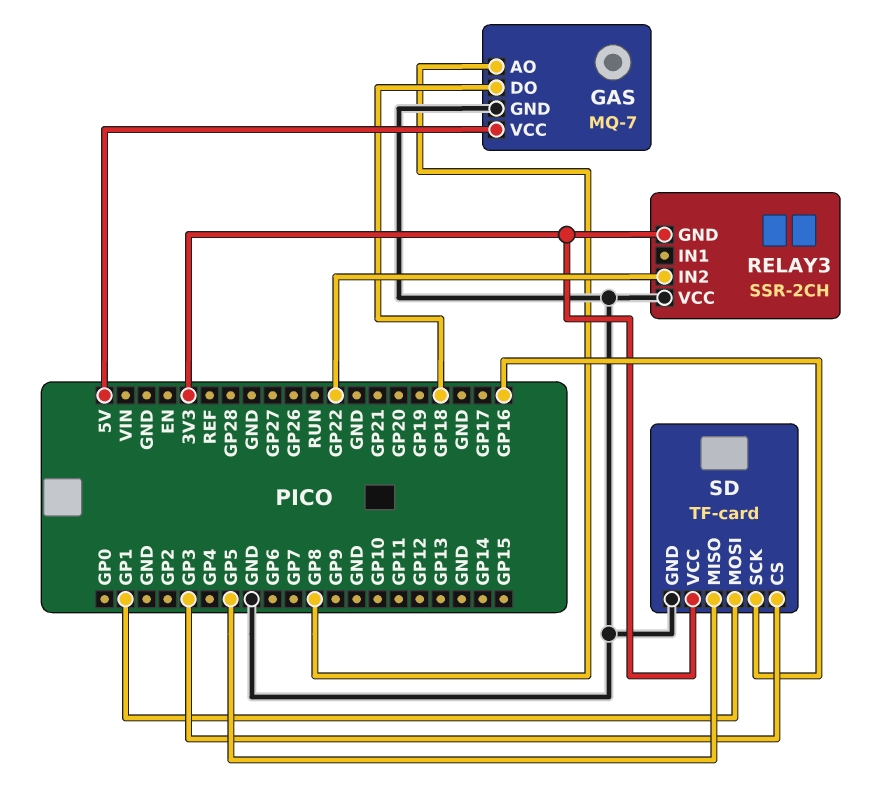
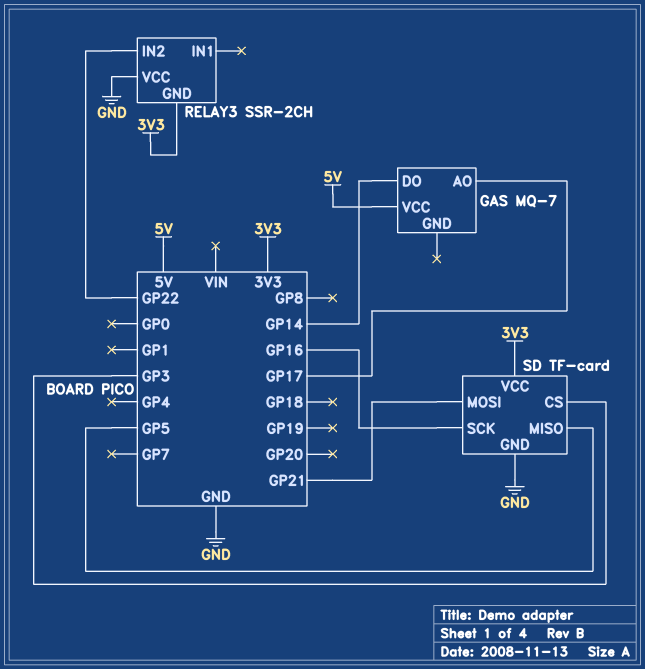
GAS pin AO: GP8 -> GP17
GAS pin DO: GP18 -> GP14
GAS pin GND: GND -> none
SD pin MOSI: GP1 -> GP21

